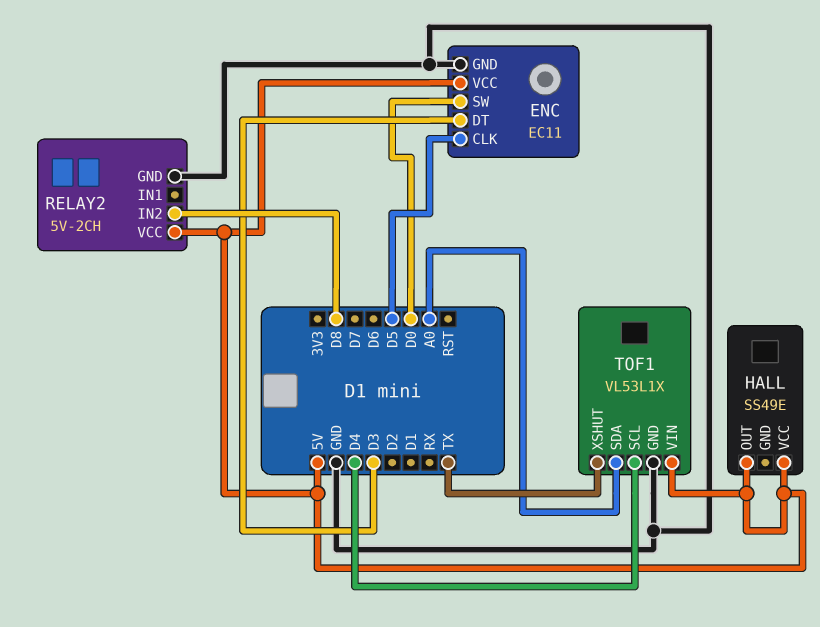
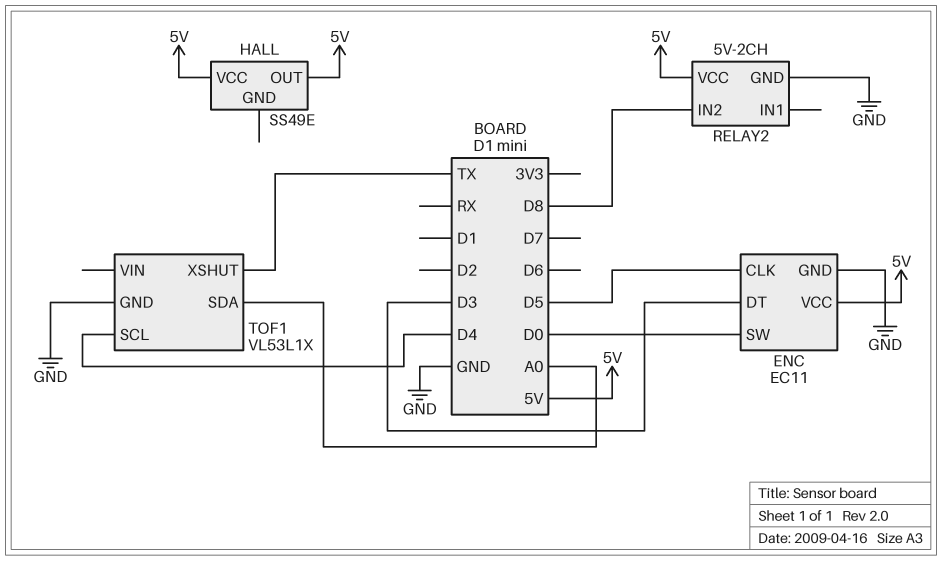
TOF1 pin VIN: 5V -> none

